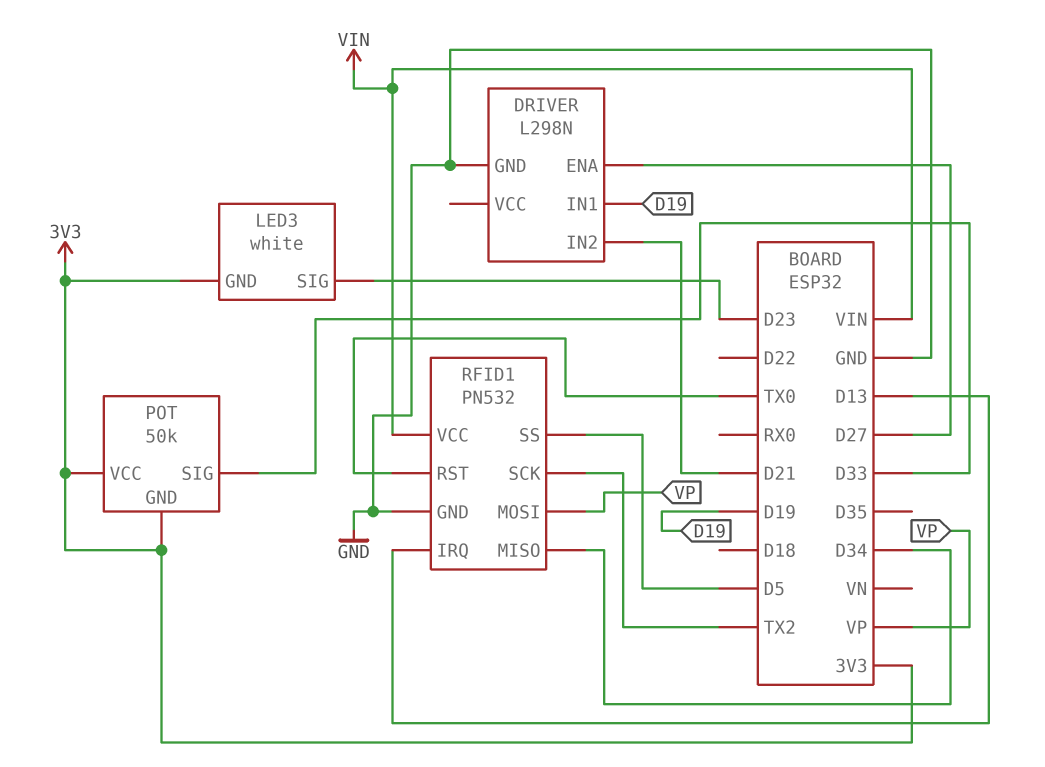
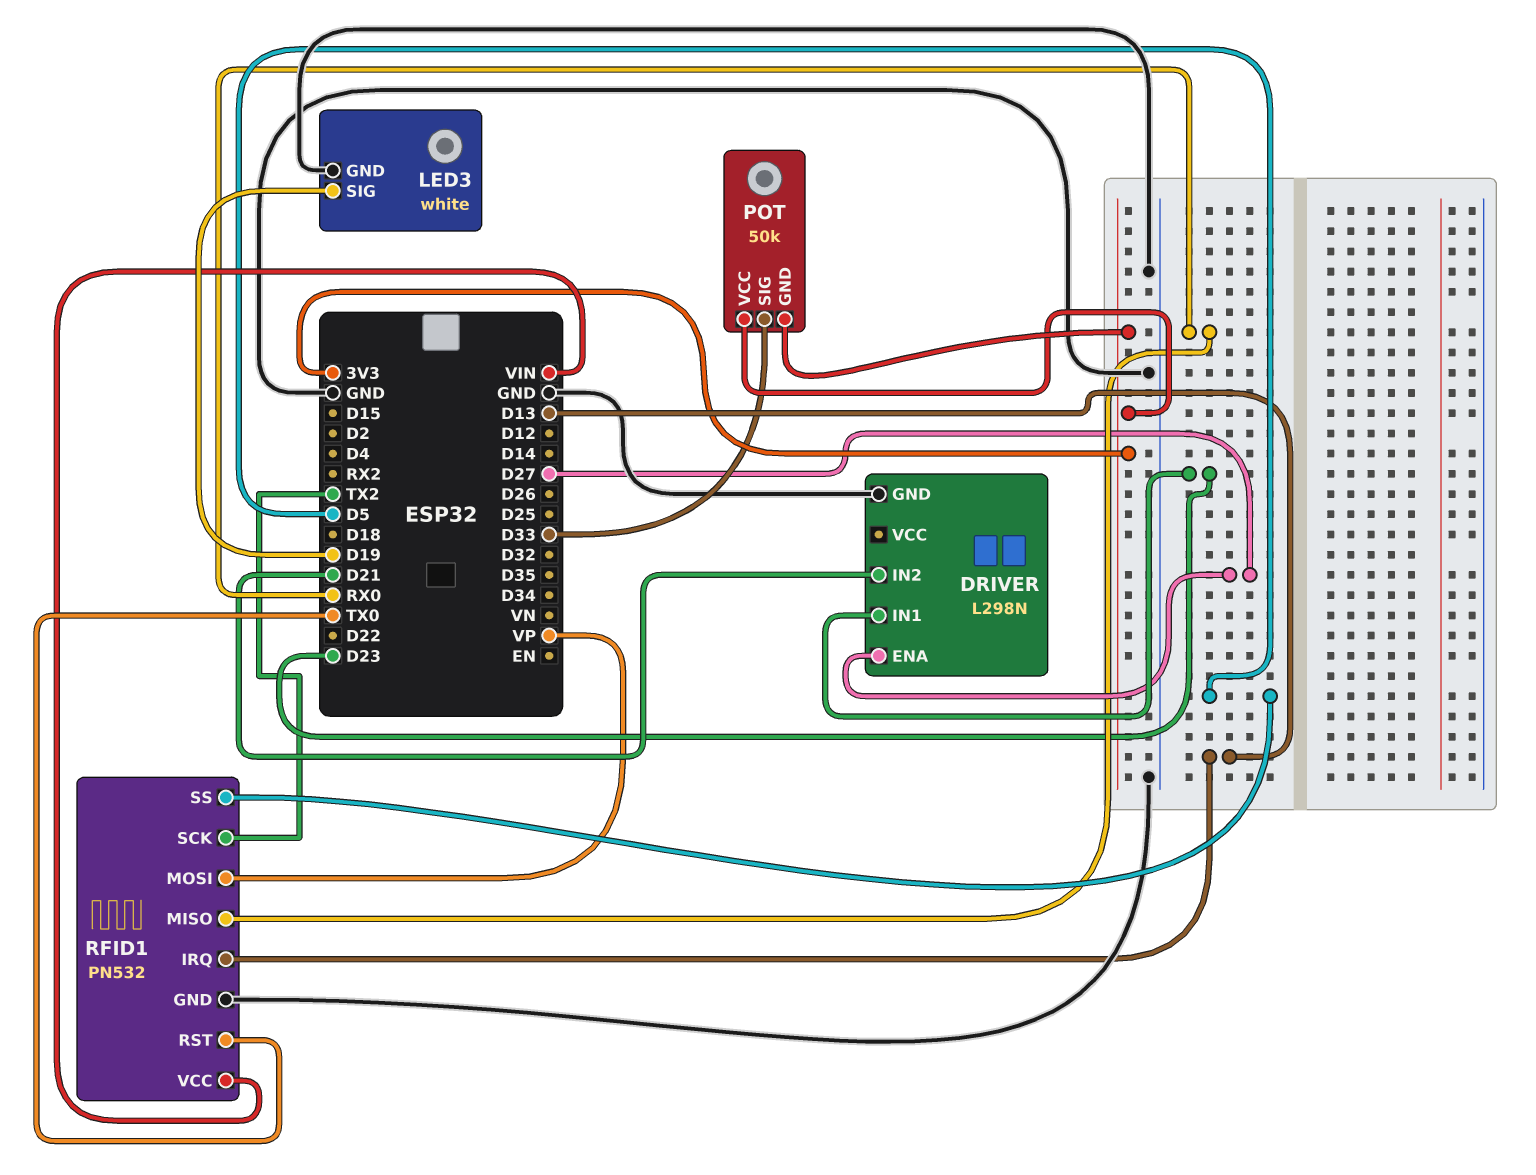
DRIVER pin IN1: D19 -> D23
LED3 pin GND: 3V3 -> GND
LED3 pin SIG: D23 -> D19
RFID1 pin MISO: D34 -> RX0

